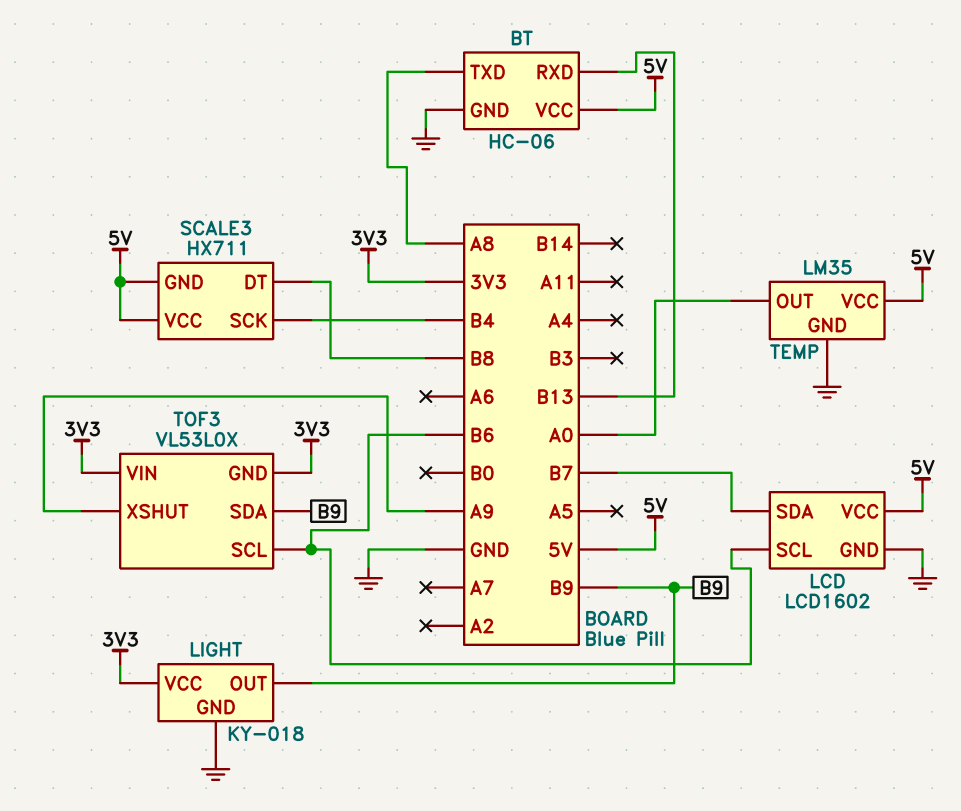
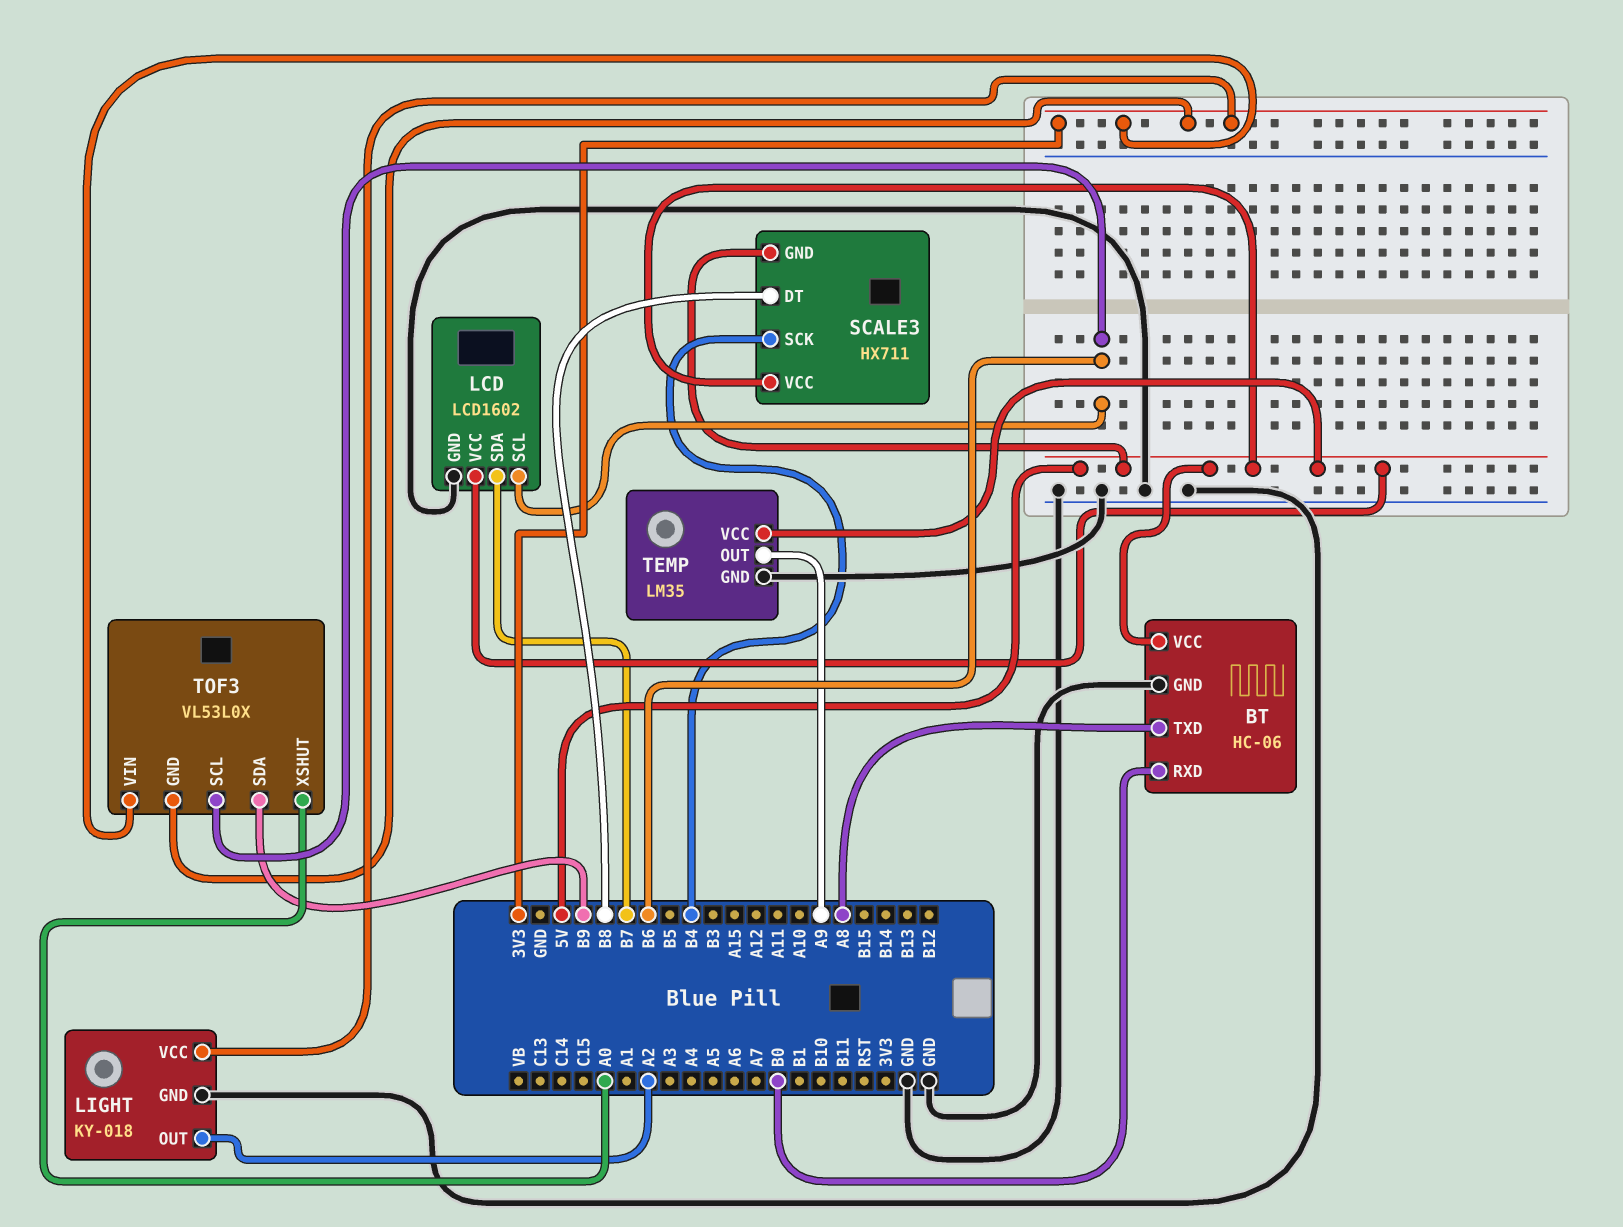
BT pin RXD: B13 -> B0
LIGHT pin OUT: B9 -> A2
TEMP pin OUT: A0 -> A9
TOF3 pin XSHUT: A9 -> A0

